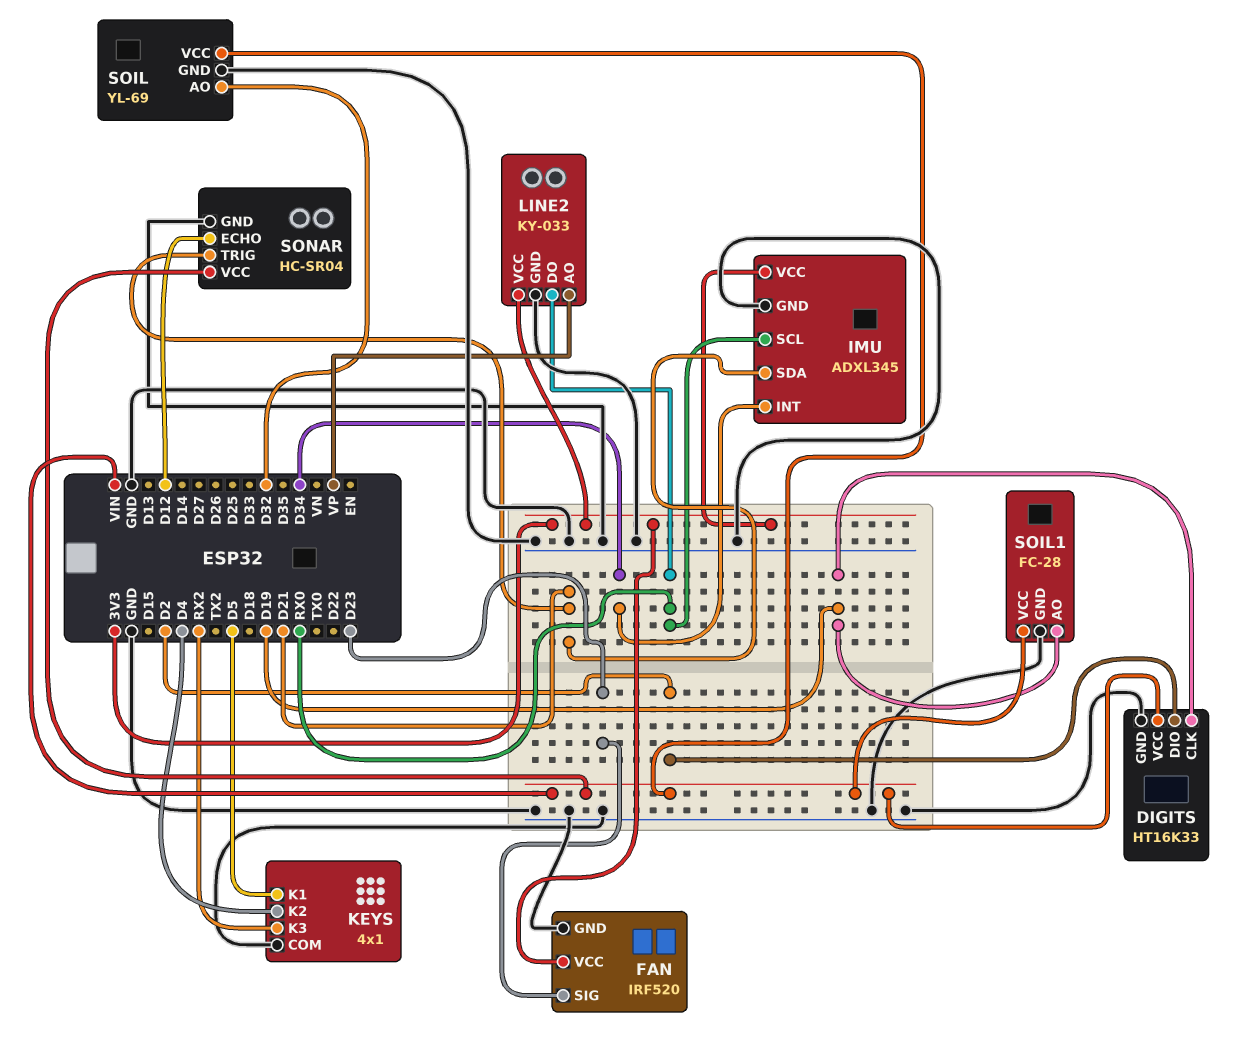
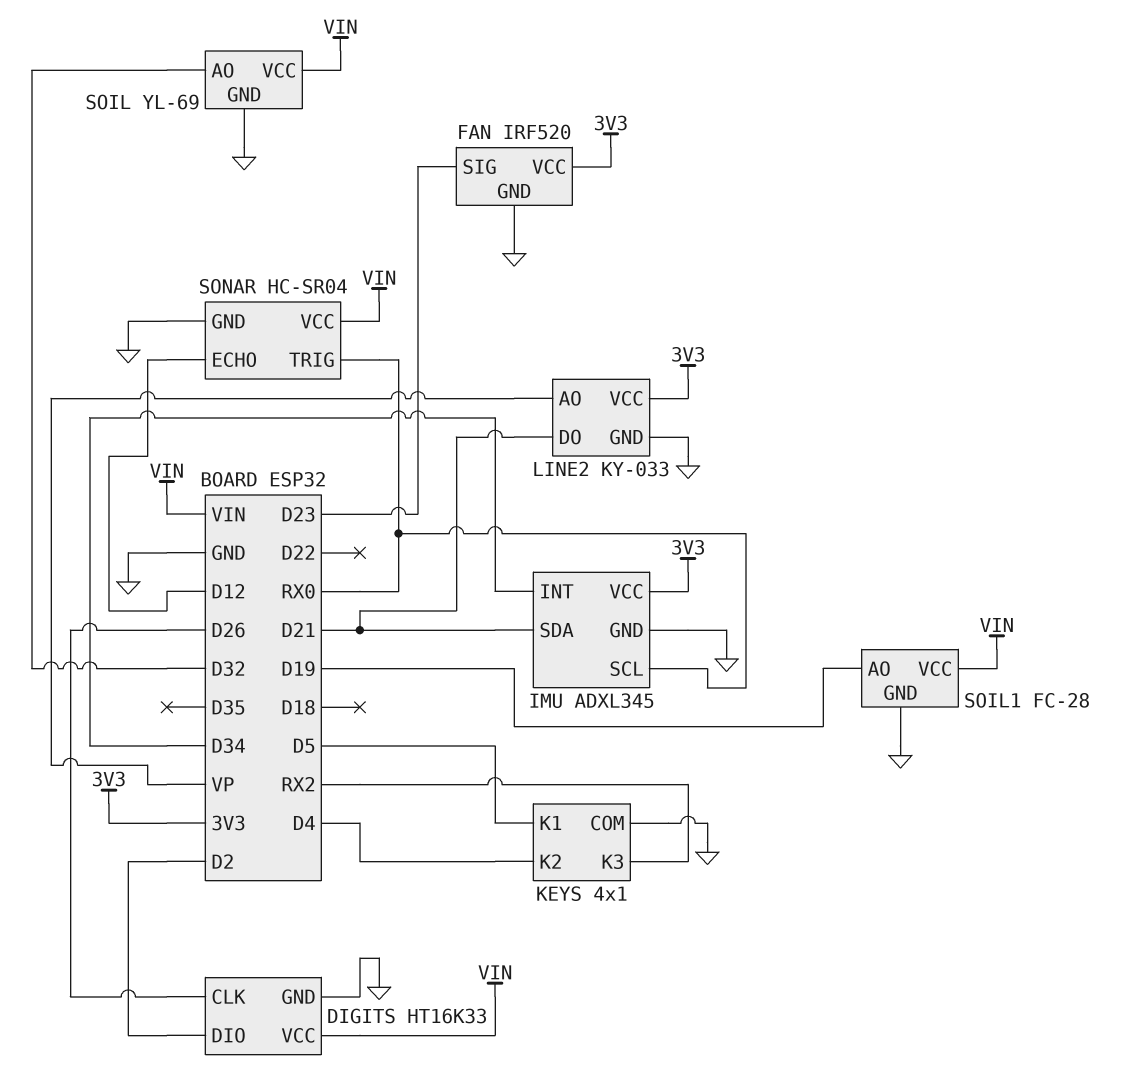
DIGITS pin CLK: D19 -> D26
LINE2 pin DO: RX0 -> D21
SONAR pin TRIG: D21 -> RX0

